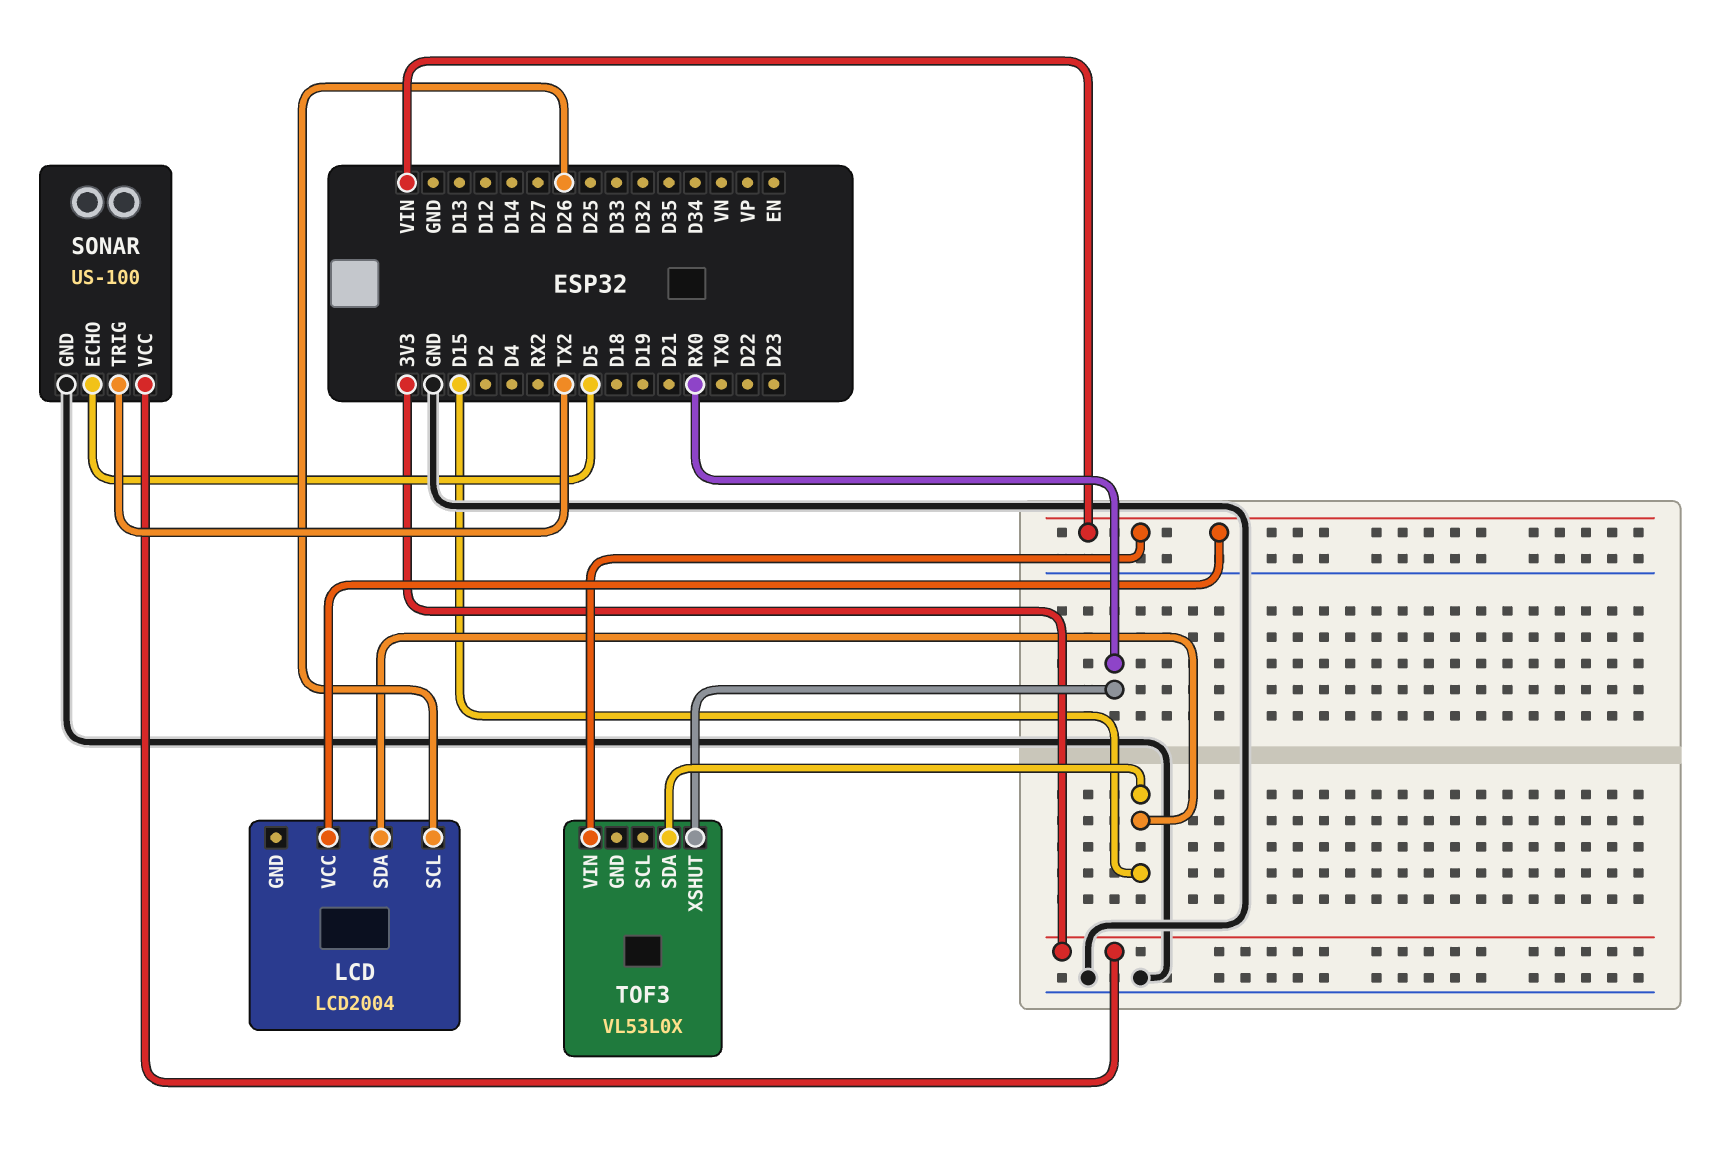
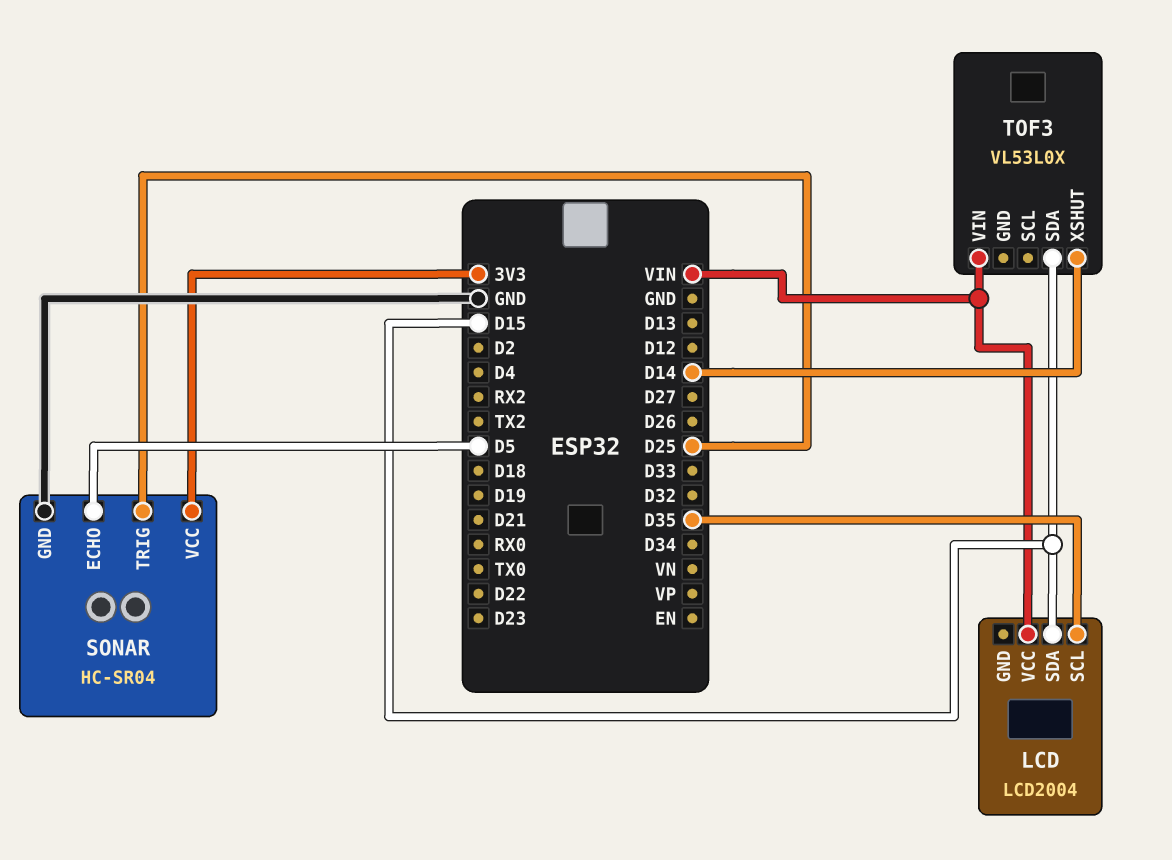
LCD pin SCL: D26 -> D35
SONAR: US-100 -> HC-SR04
SONAR pin TRIG: TX2 -> D25
TOF3 pin XSHUT: RX0 -> D14

